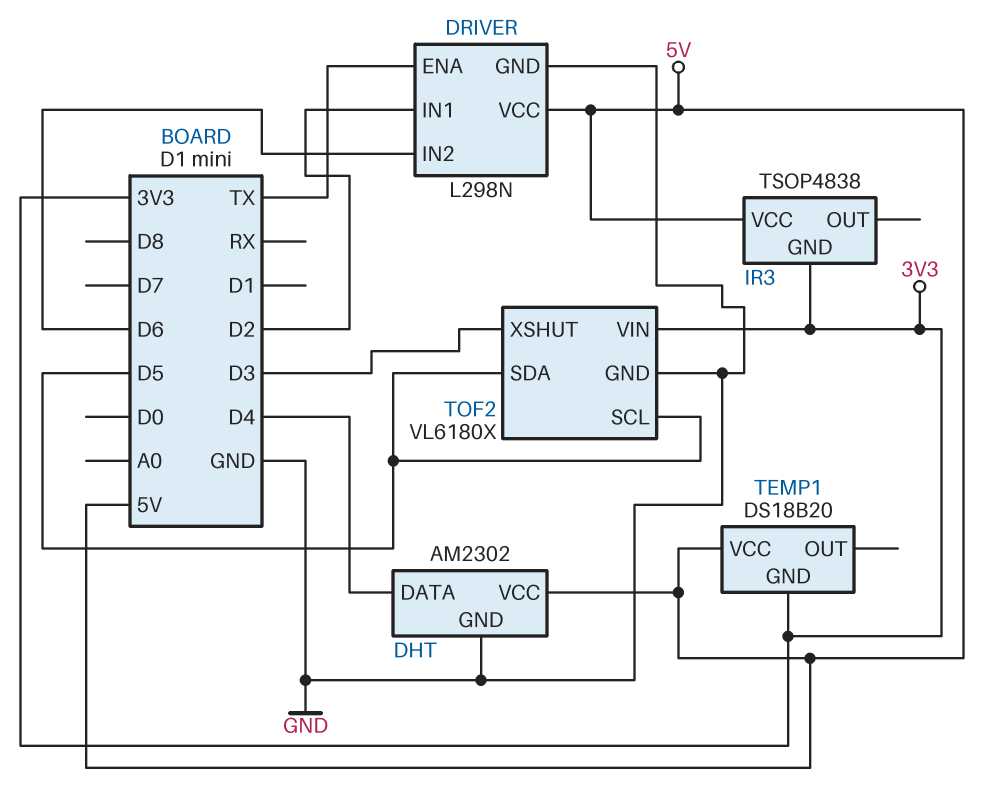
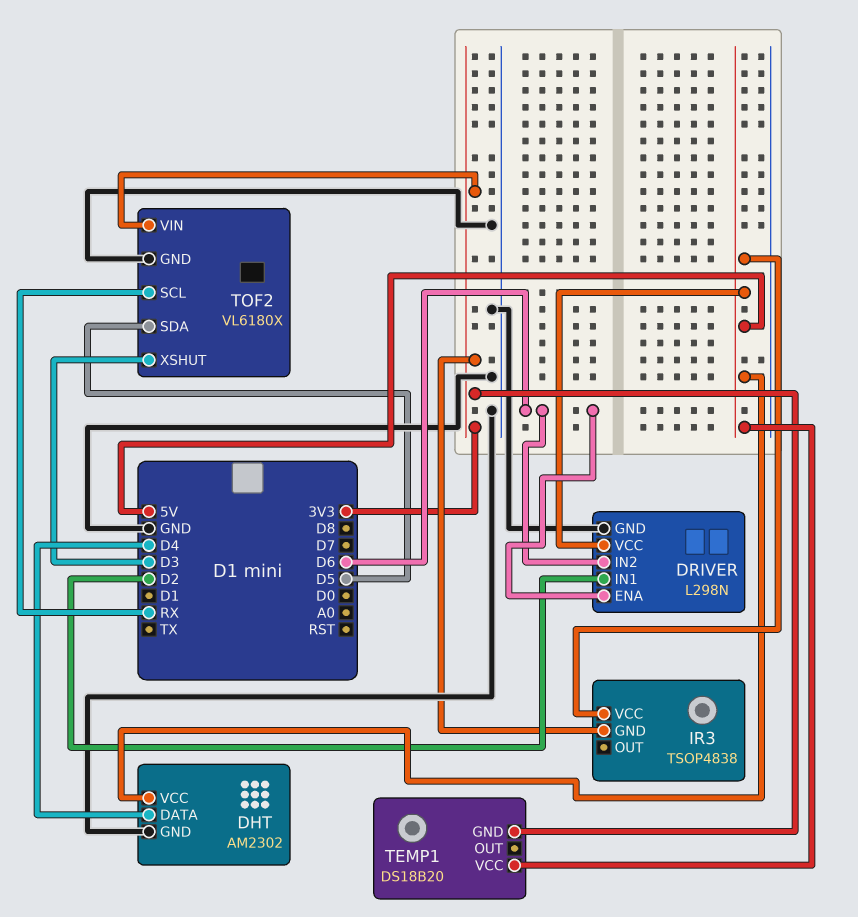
DRIVER pin ENA: TX -> D6
TOF2 pin SCL: D5 -> RX

